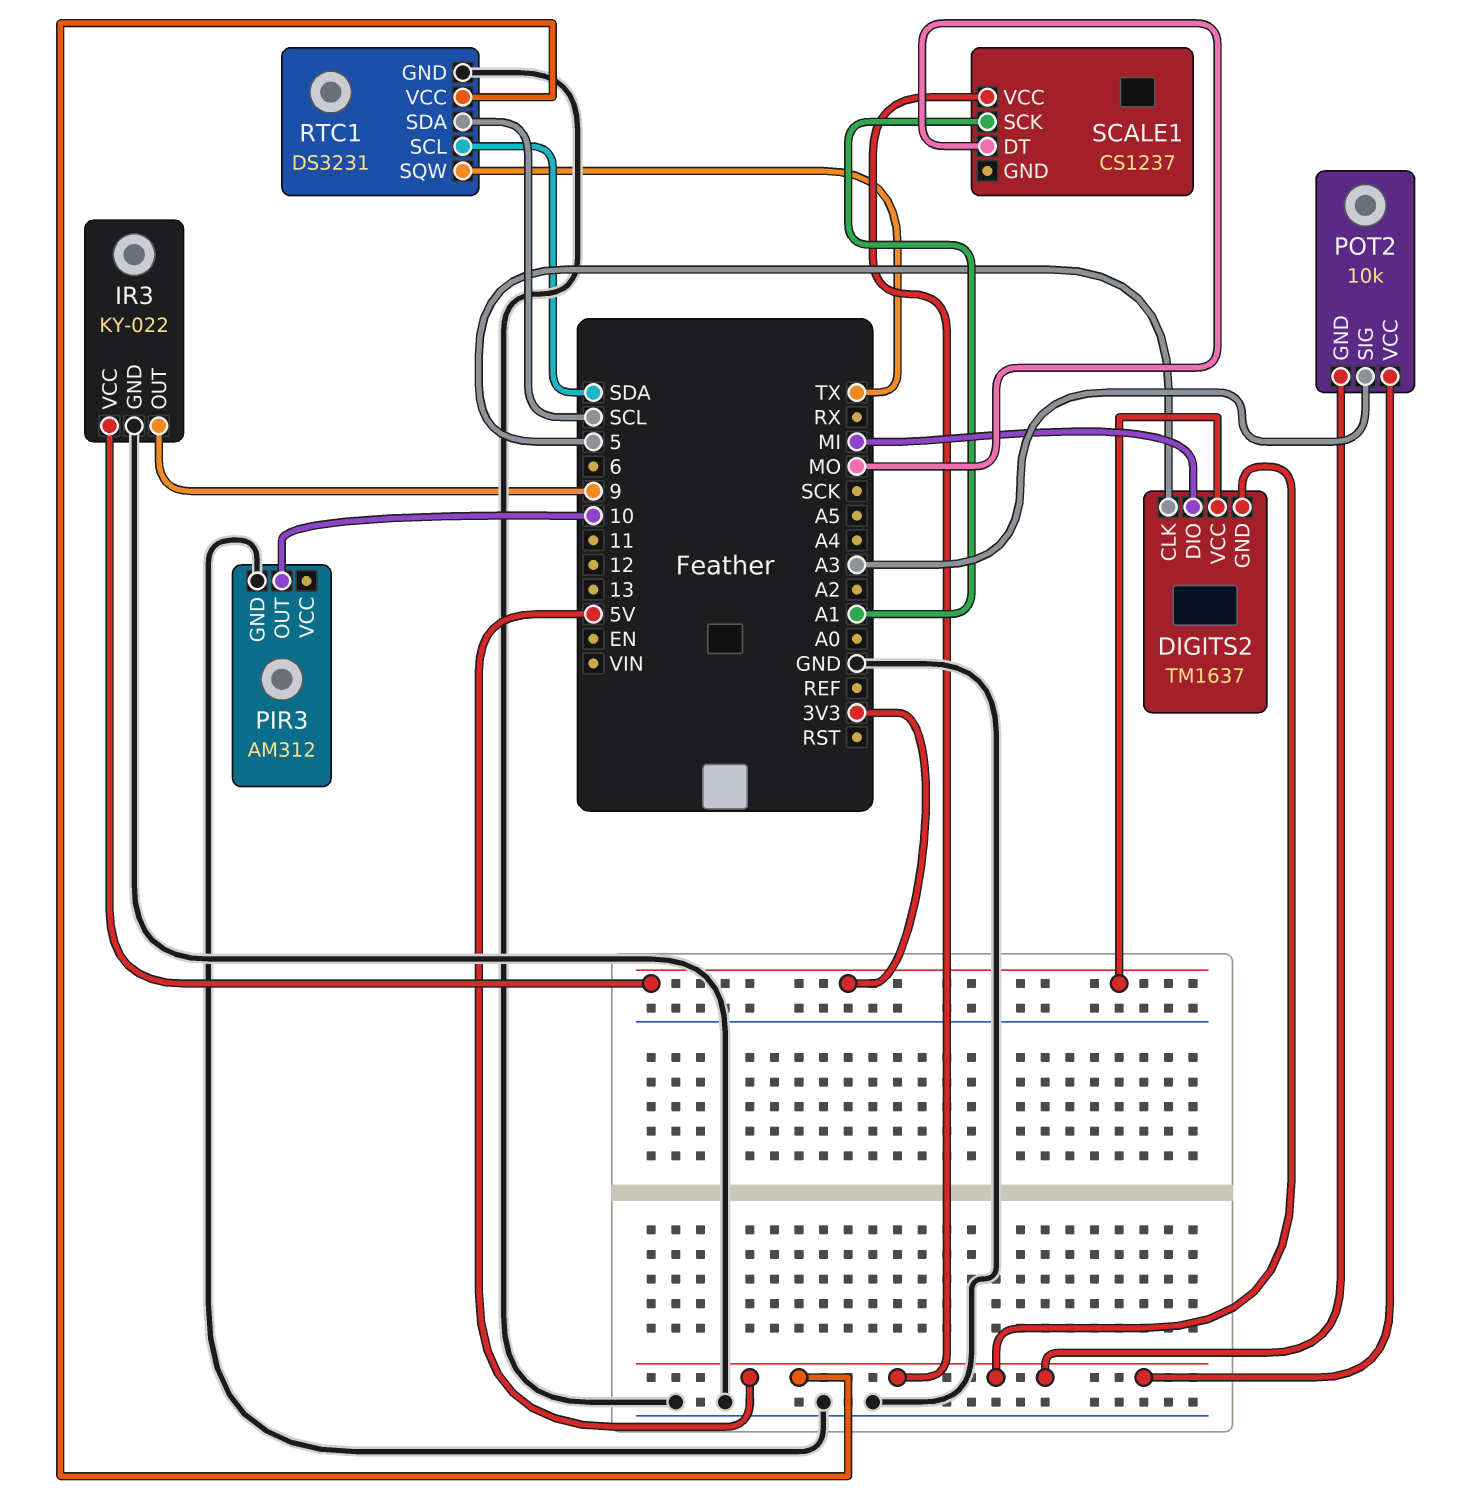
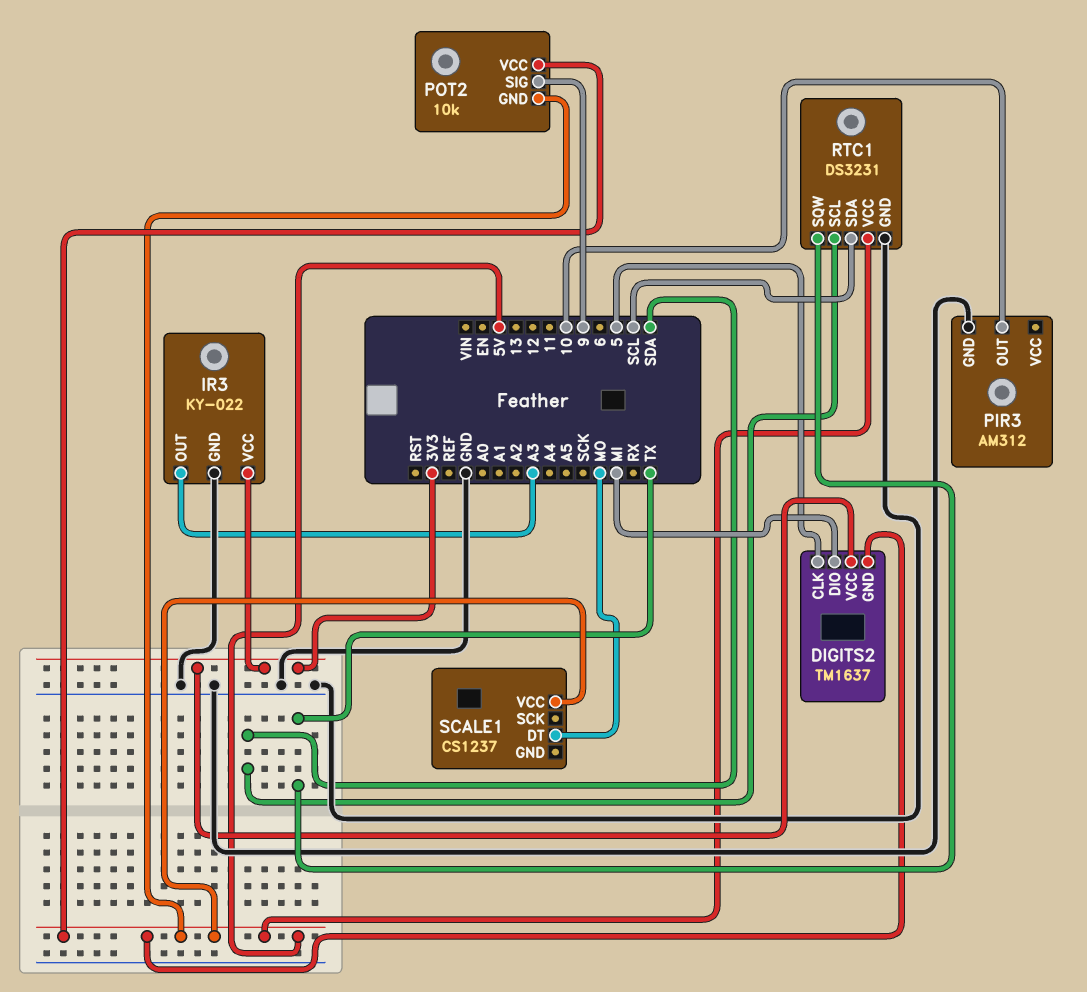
IR3 pin OUT: 9 -> A3
POT2 pin SIG: A3 -> 9
SCALE1 pin SCK: A1 -> none

